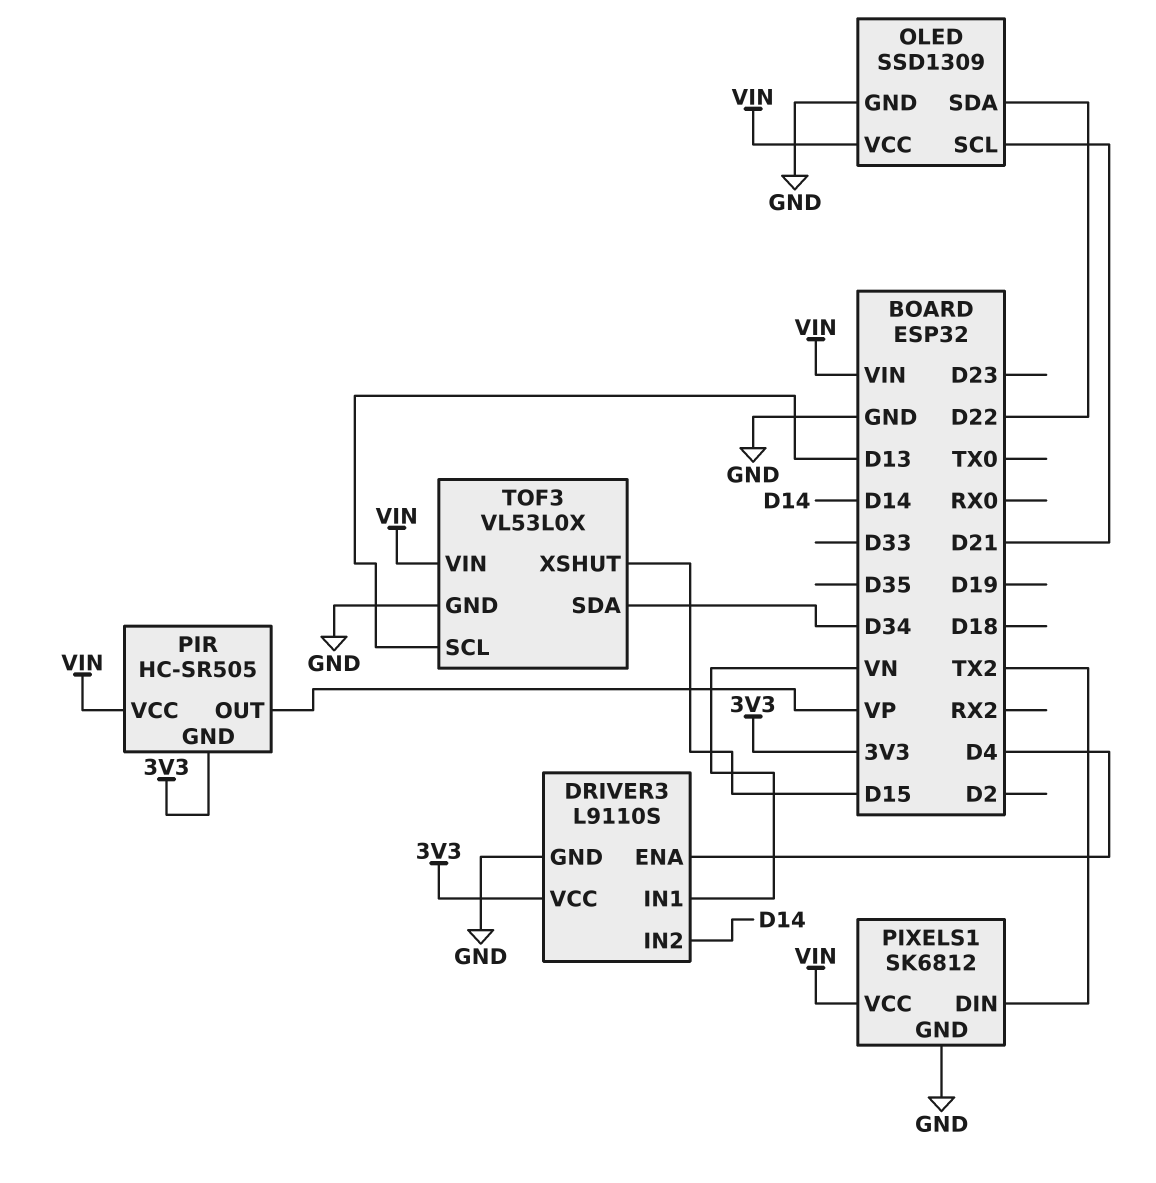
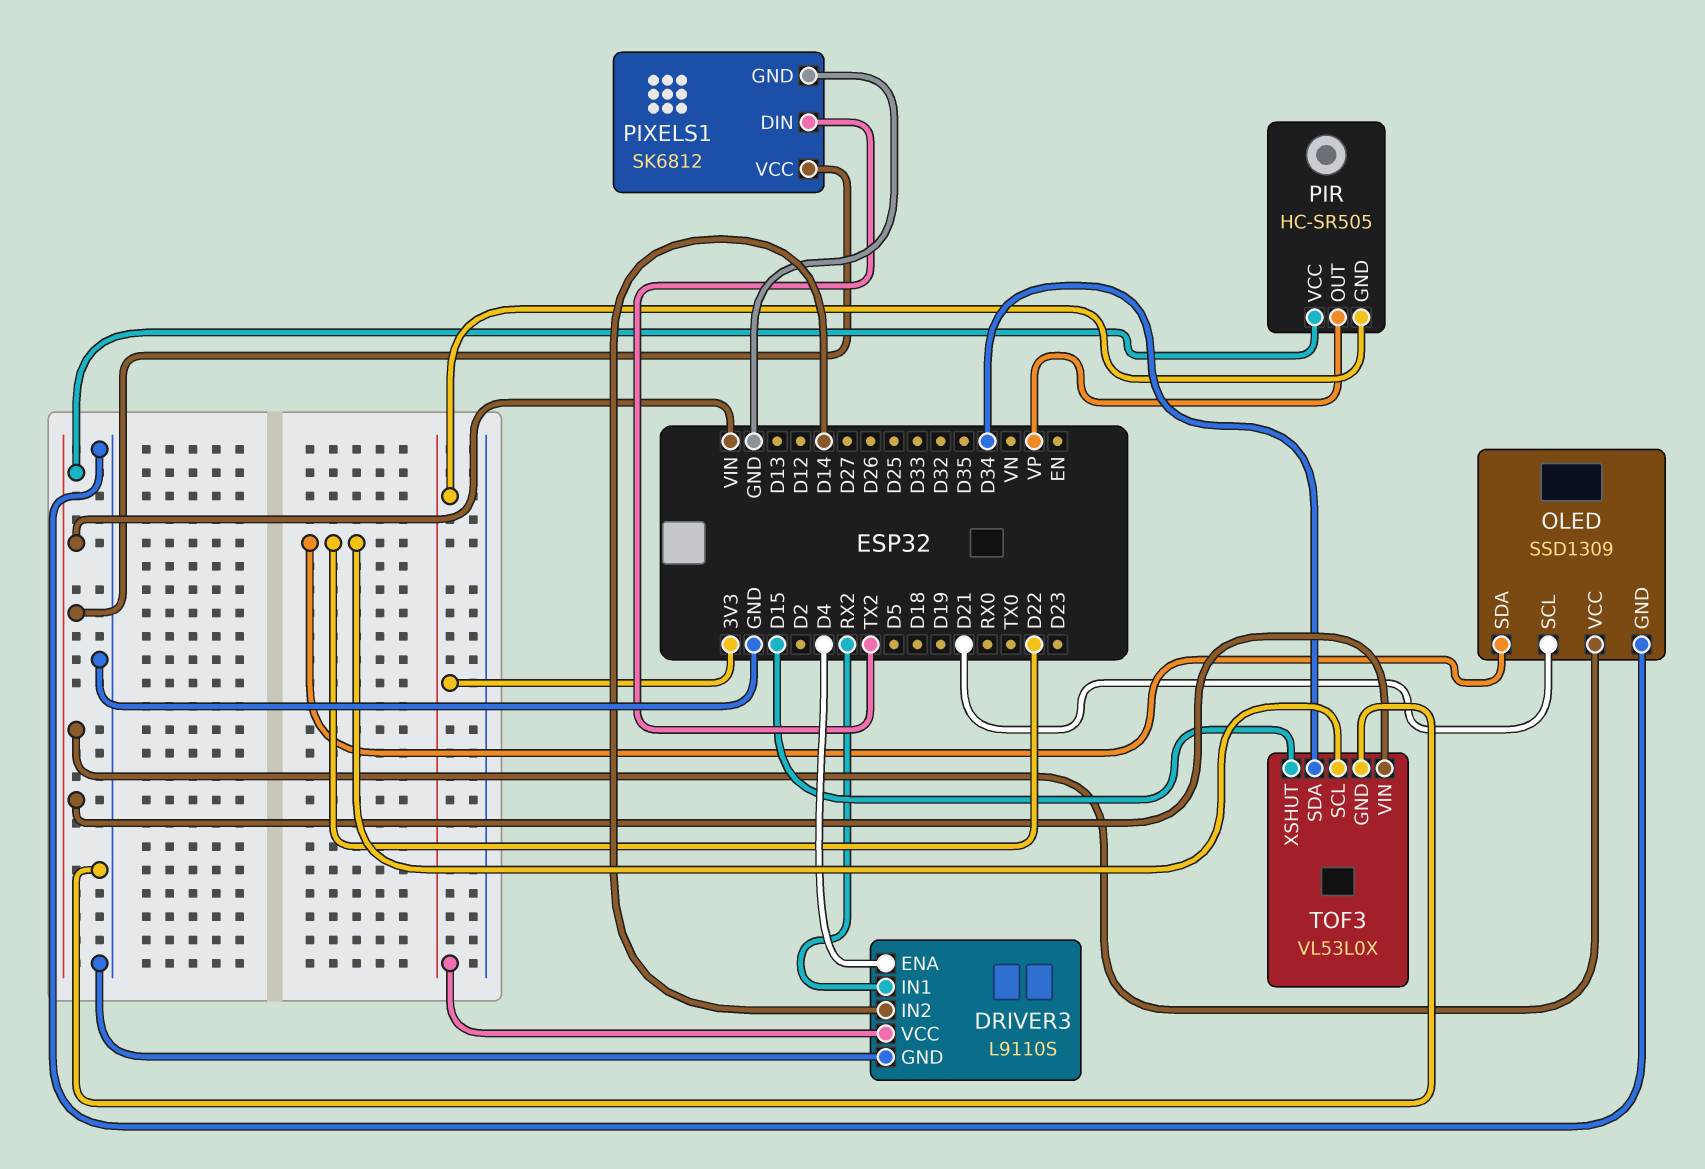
DRIVER3 pin IN1: VN -> RX2
TOF3 pin SCL: D13 -> D22

